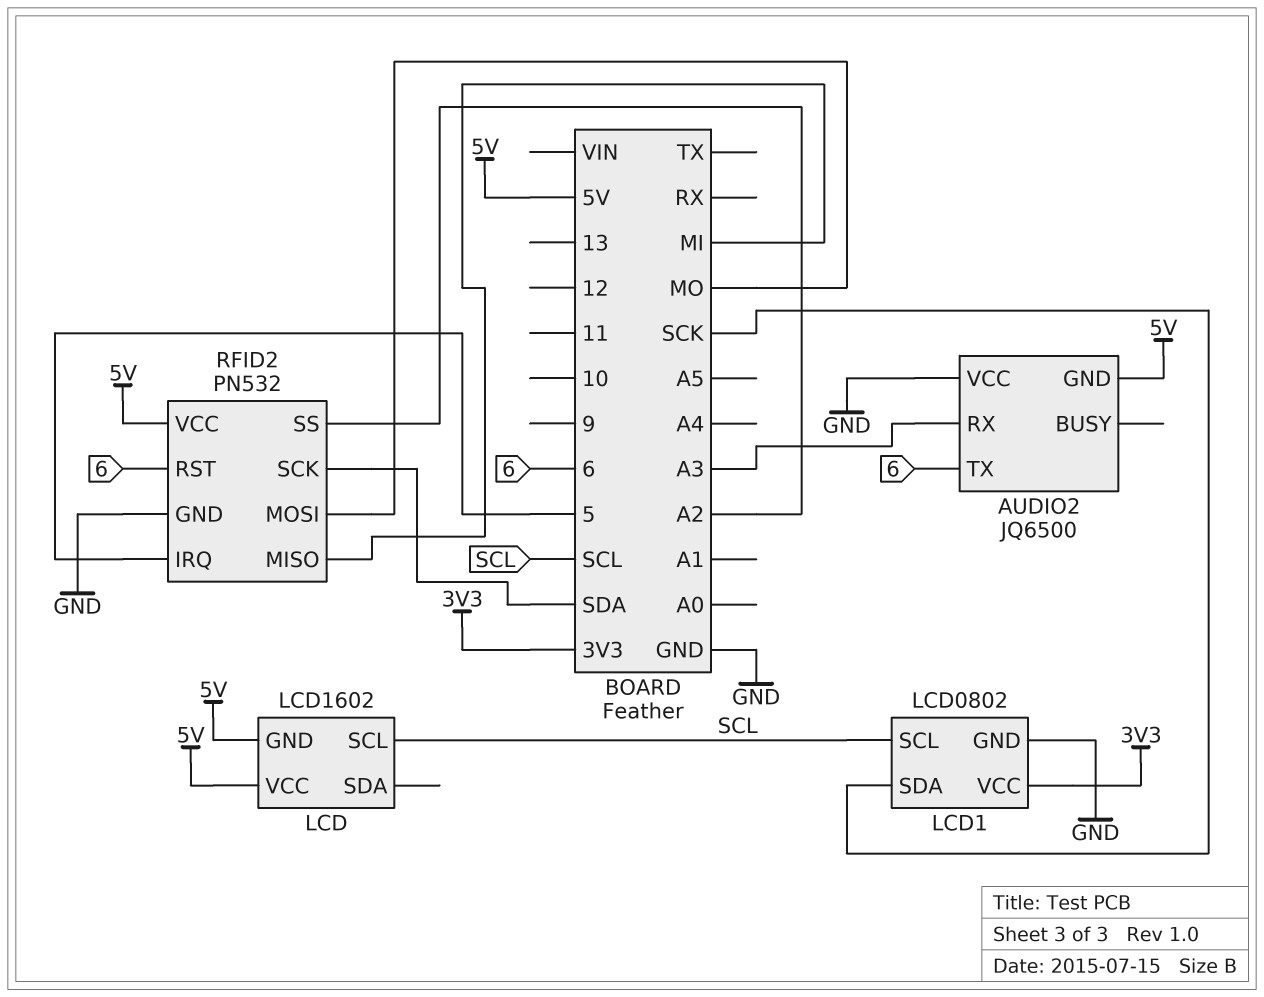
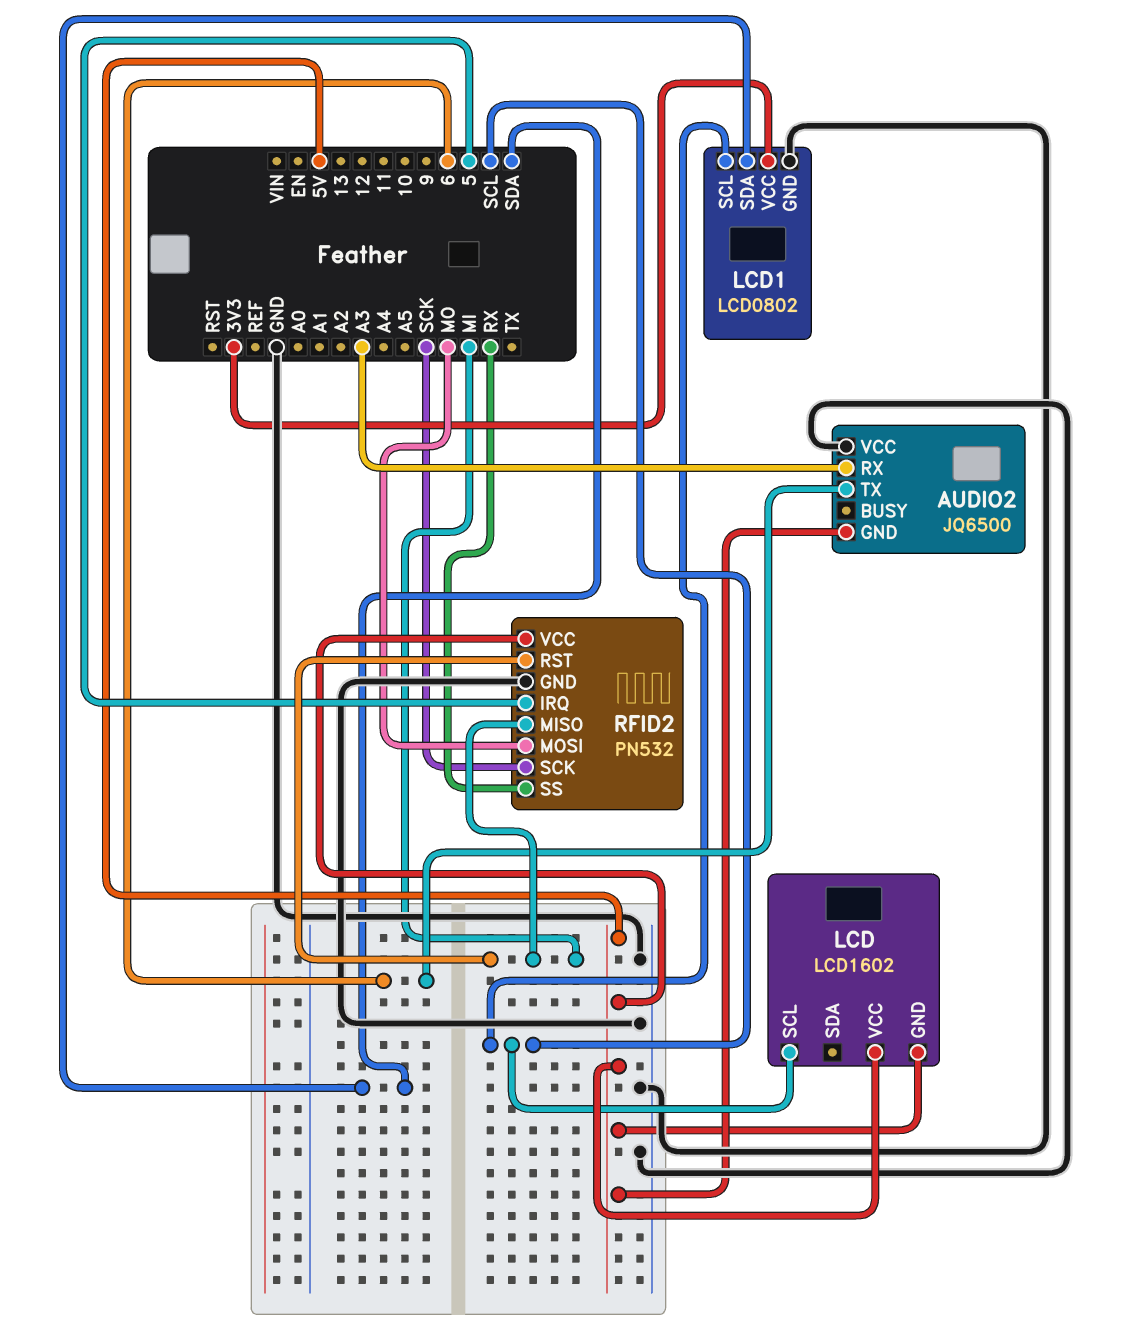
LCD1 pin SDA: SCK -> SDA
RFID2 pin RST: 6 -> MI
RFID2 pin SCK: SDA -> SCK
RFID2 pin SS: A2 -> RX

